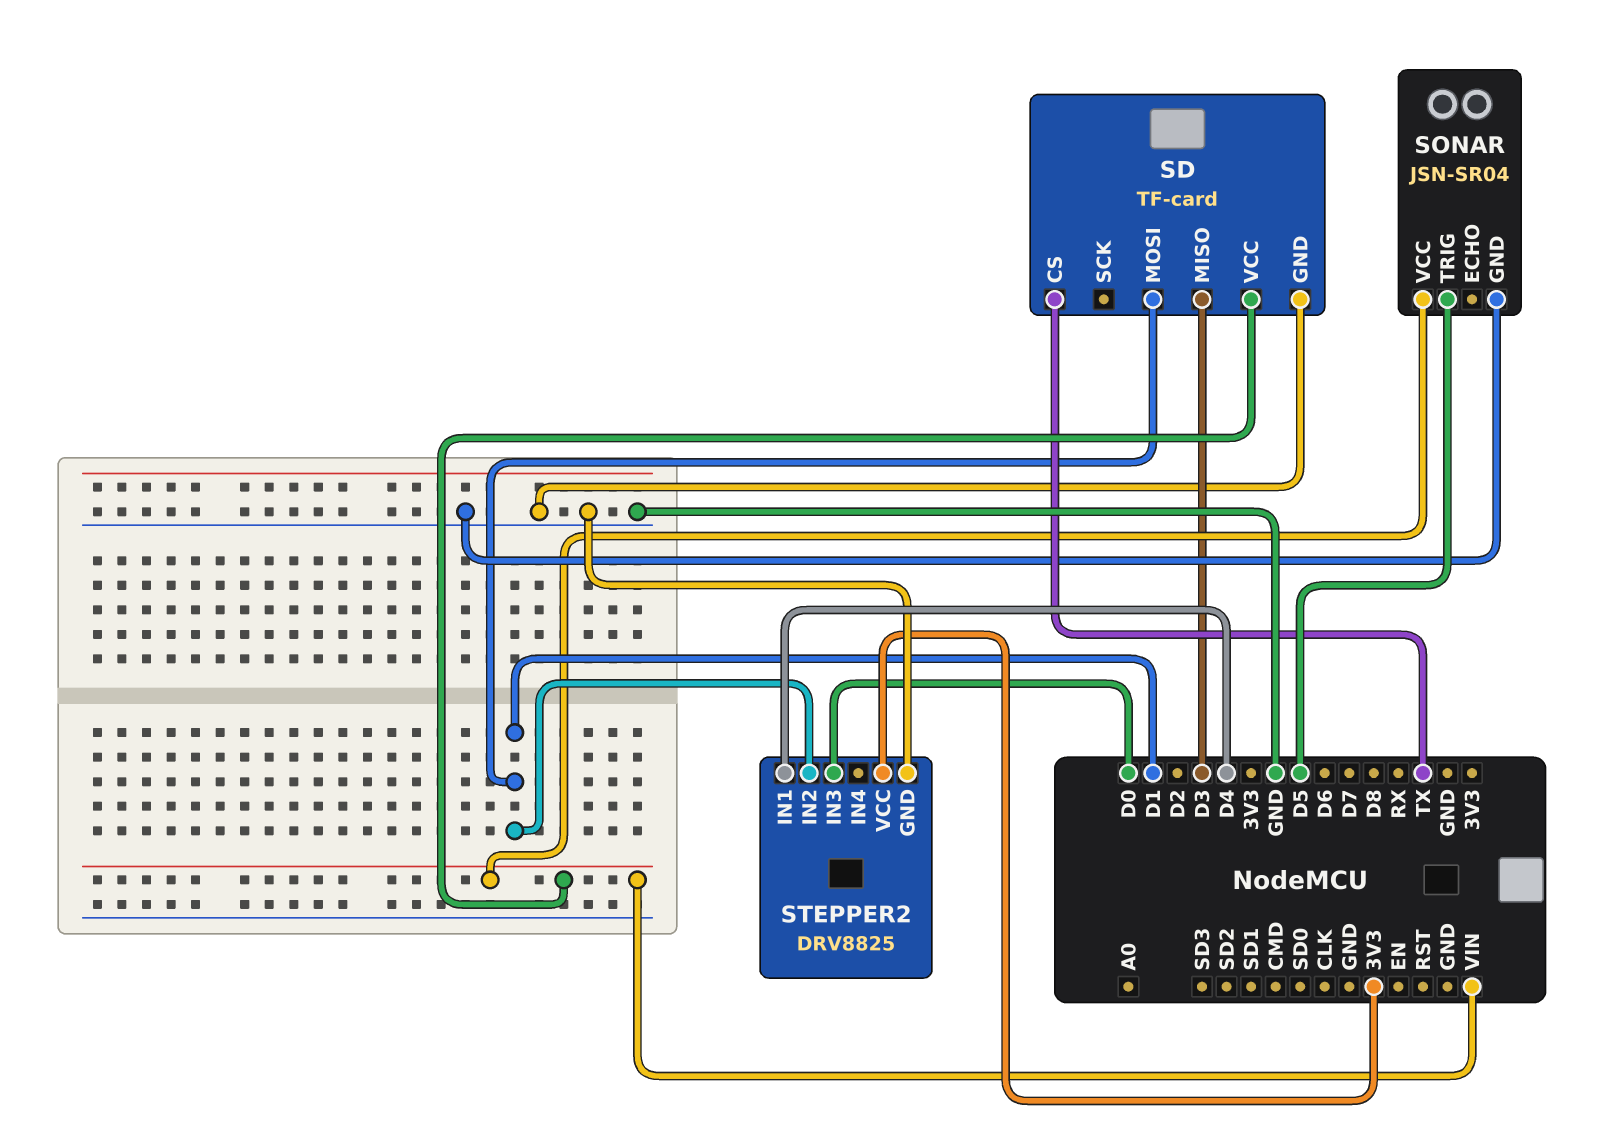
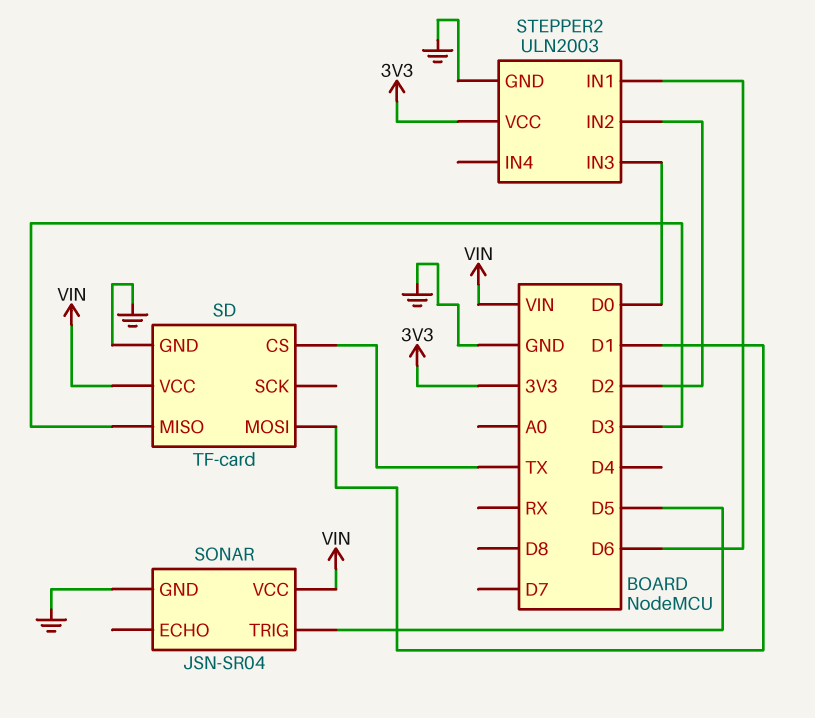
STEPPER2: DRV8825 -> ULN2003
STEPPER2 pin IN1: D4 -> D6
STEPPER2 pin IN2: D1 -> D2

